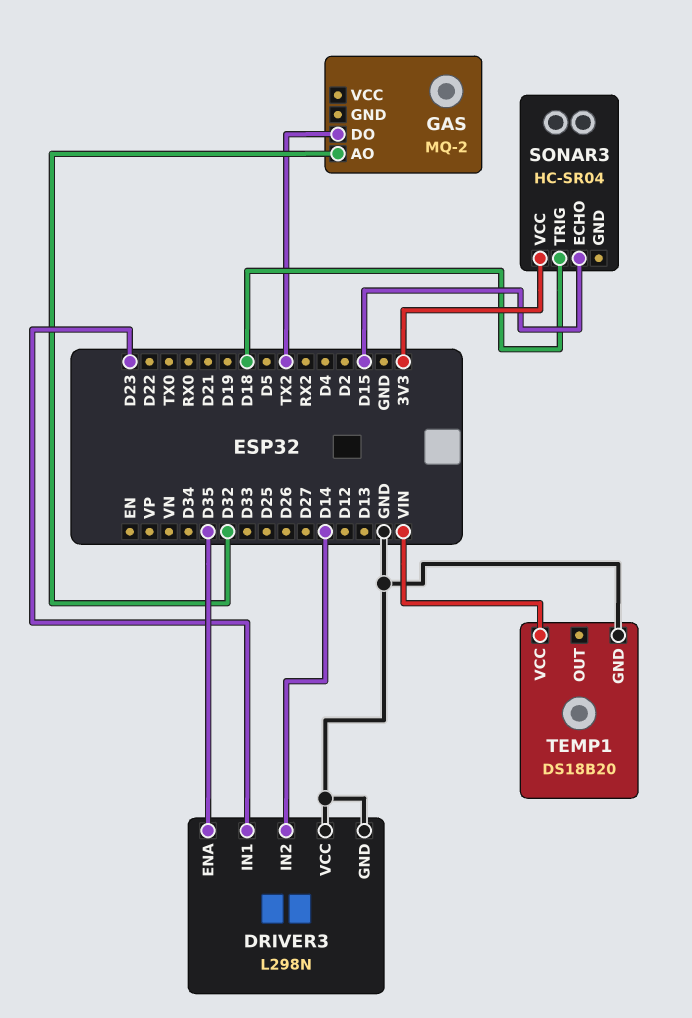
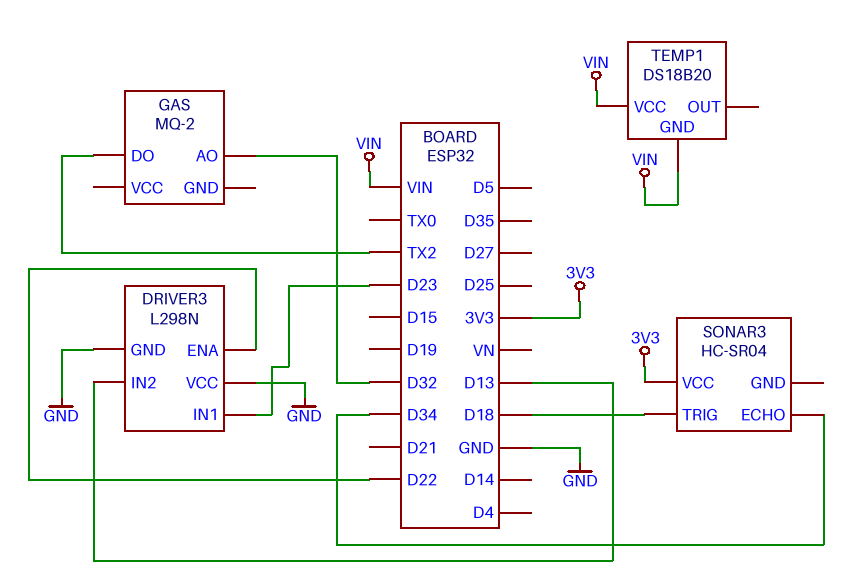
DRIVER3 pin ENA: D35 -> D22
DRIVER3 pin IN2: D14 -> D13
SONAR3 pin ECHO: D15 -> D34
TEMP1 pin GND: GND -> VIN

